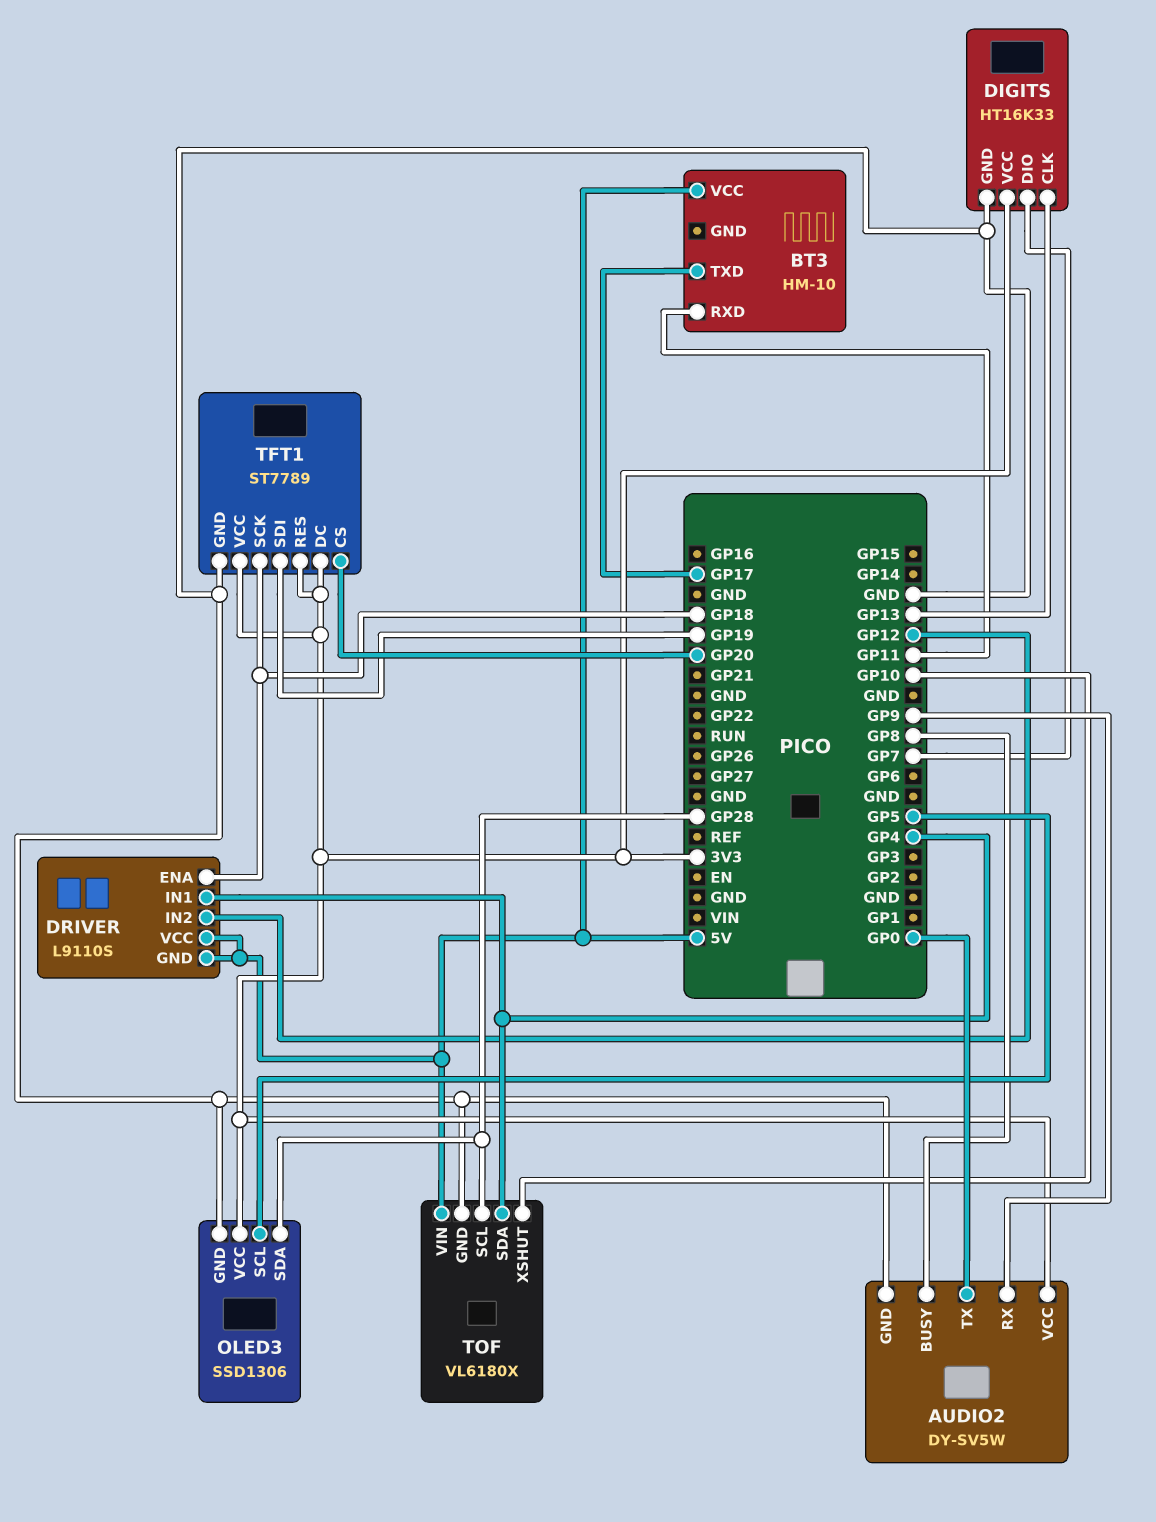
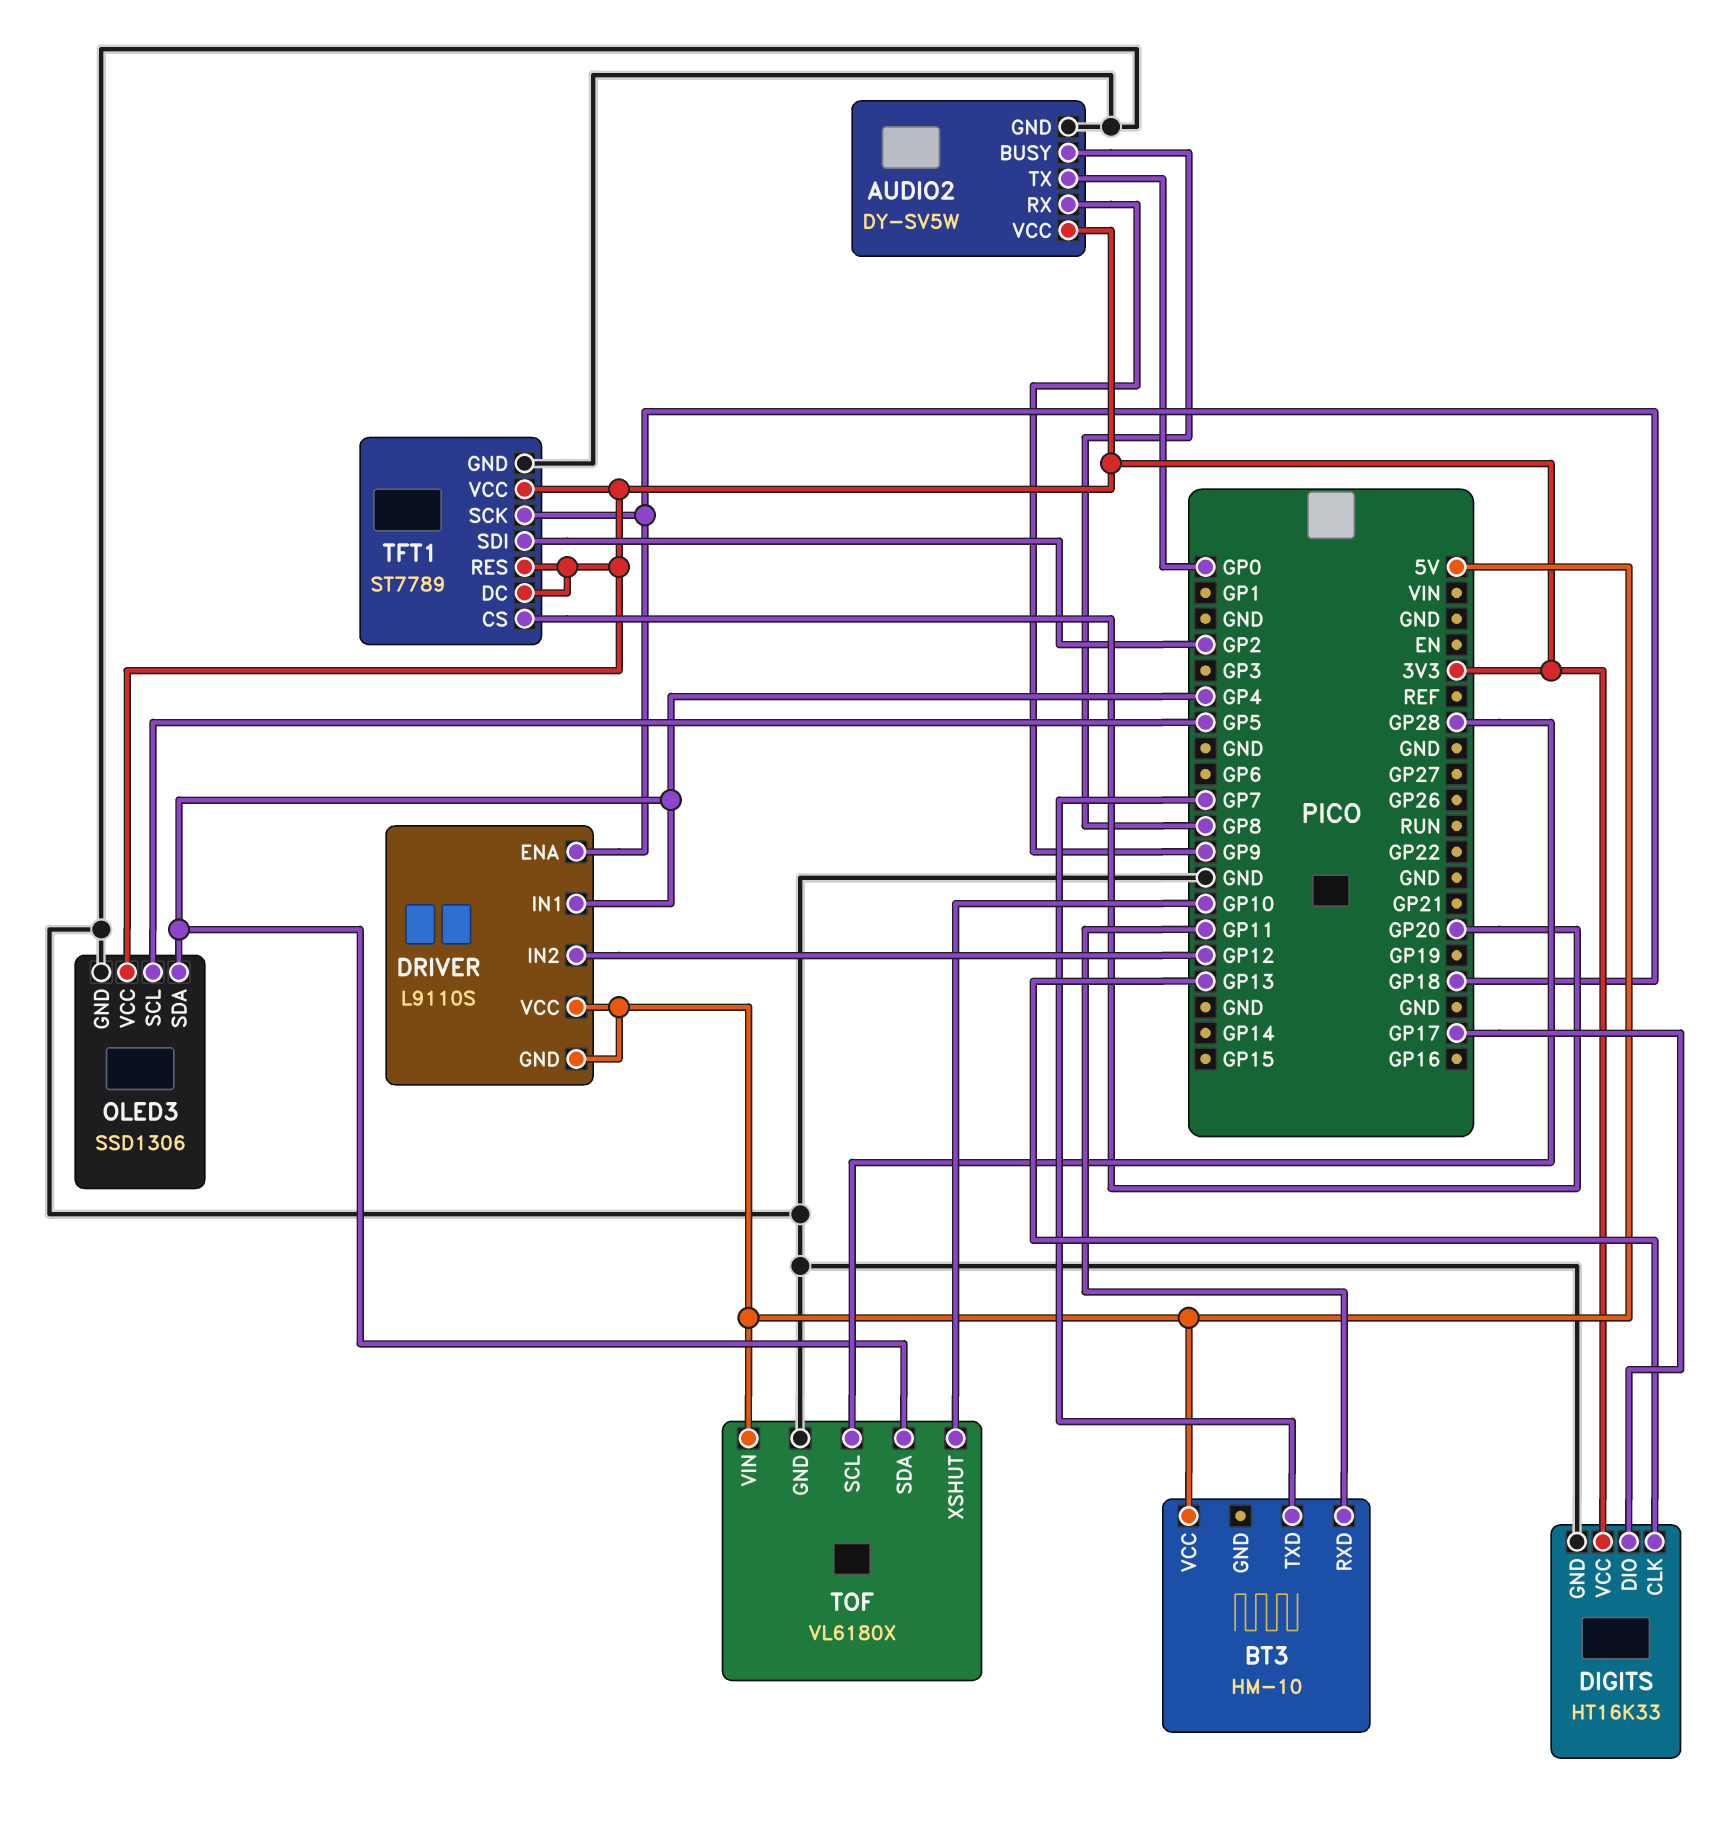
BT3 pin TXD: GP17 -> GP7
DIGITS pin DIO: GP7 -> GP17
OLED3 pin SDA: GP28 -> GP4
TFT1 pin SDI: GP19 -> GP2

